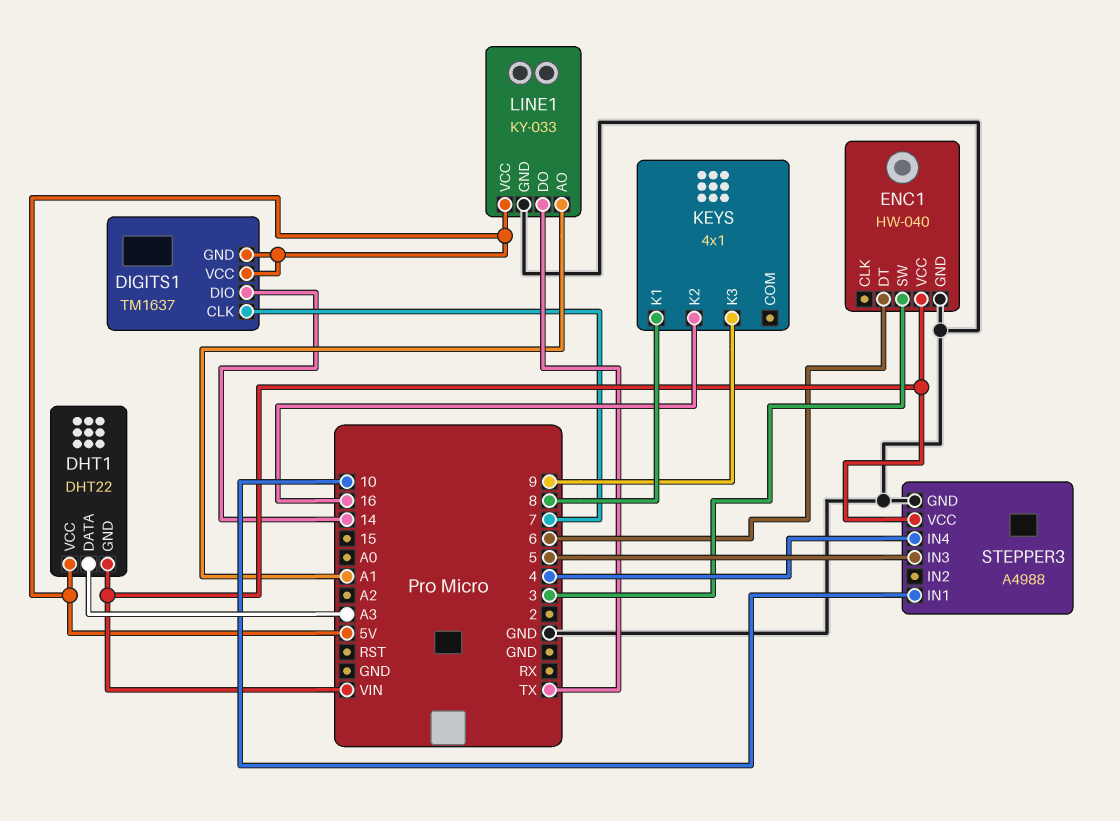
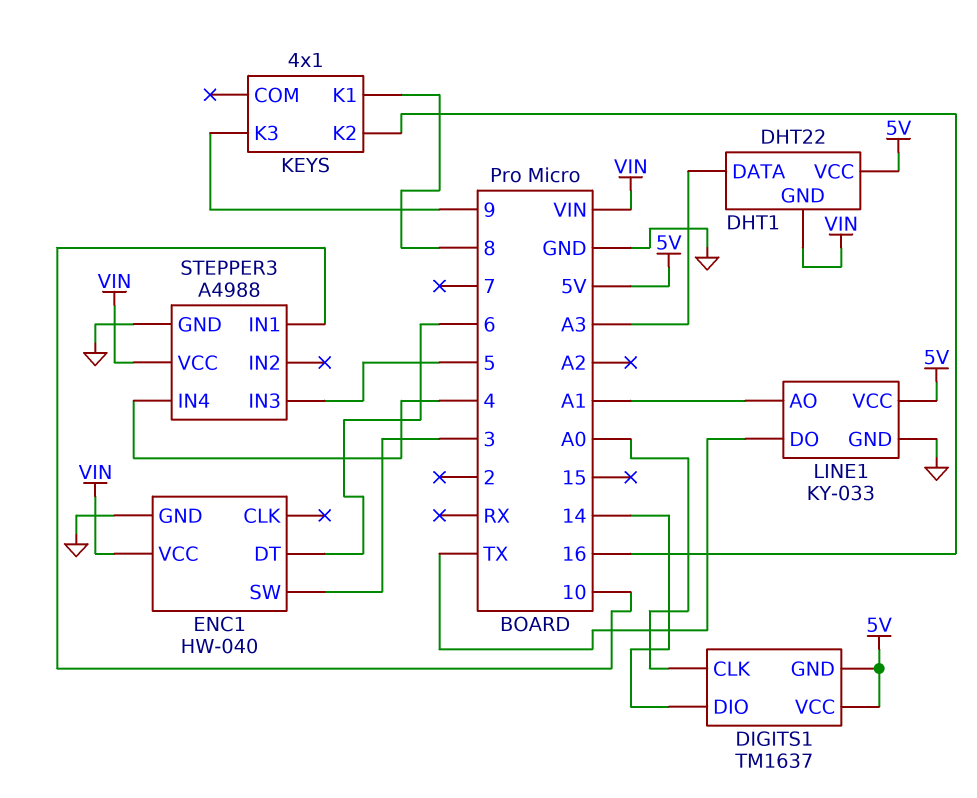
DIGITS1 pin CLK: 7 -> A0

